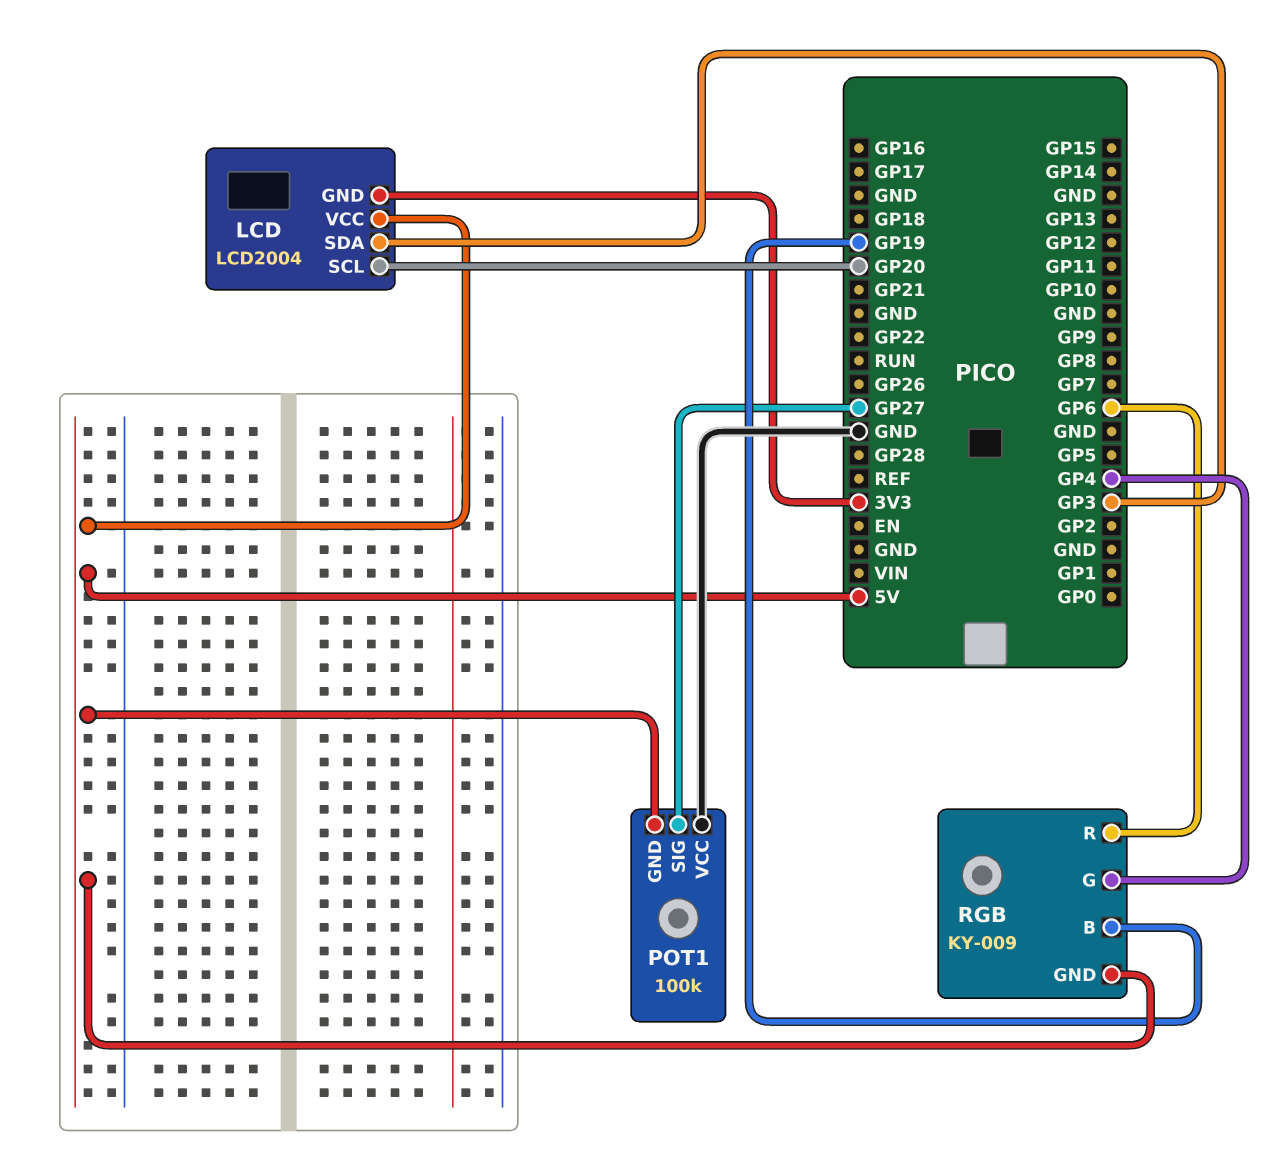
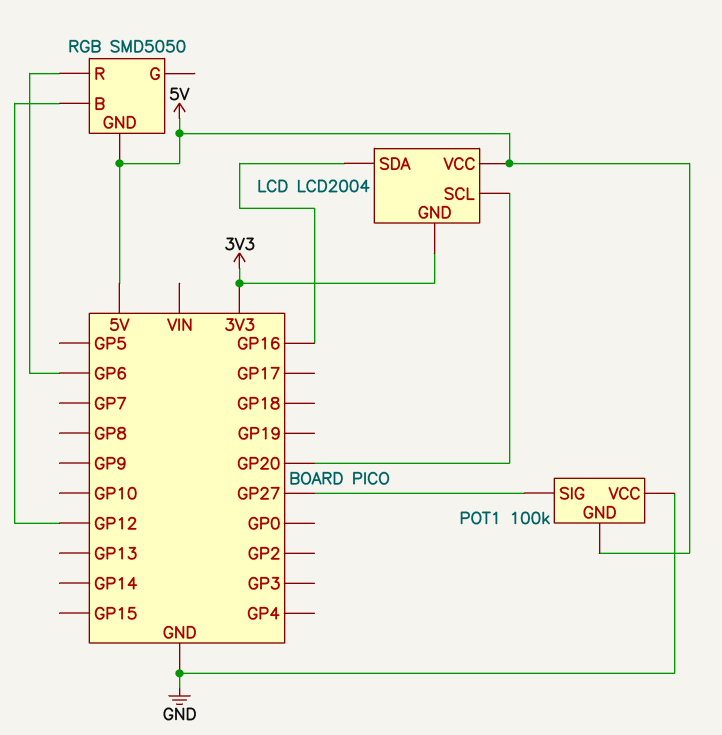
LCD pin SDA: GP3 -> GP16
RGB: KY-009 -> SMD5050
RGB pin B: GP19 -> GP12
RGB pin G: GP4 -> none

